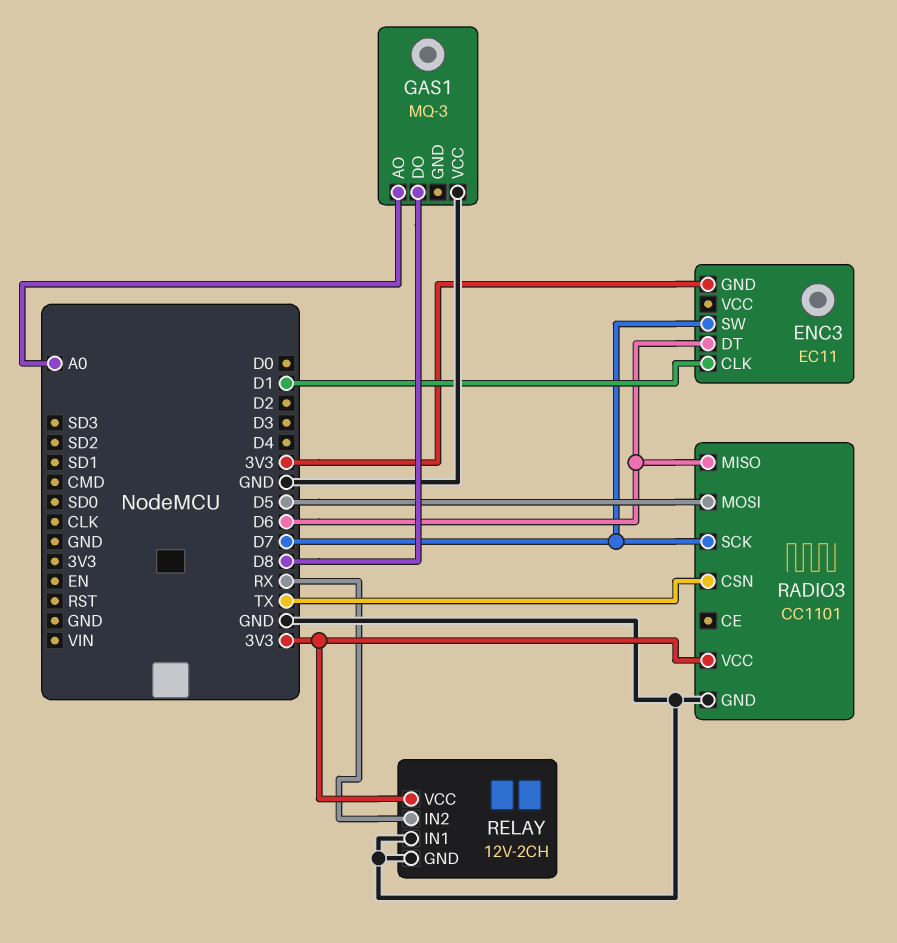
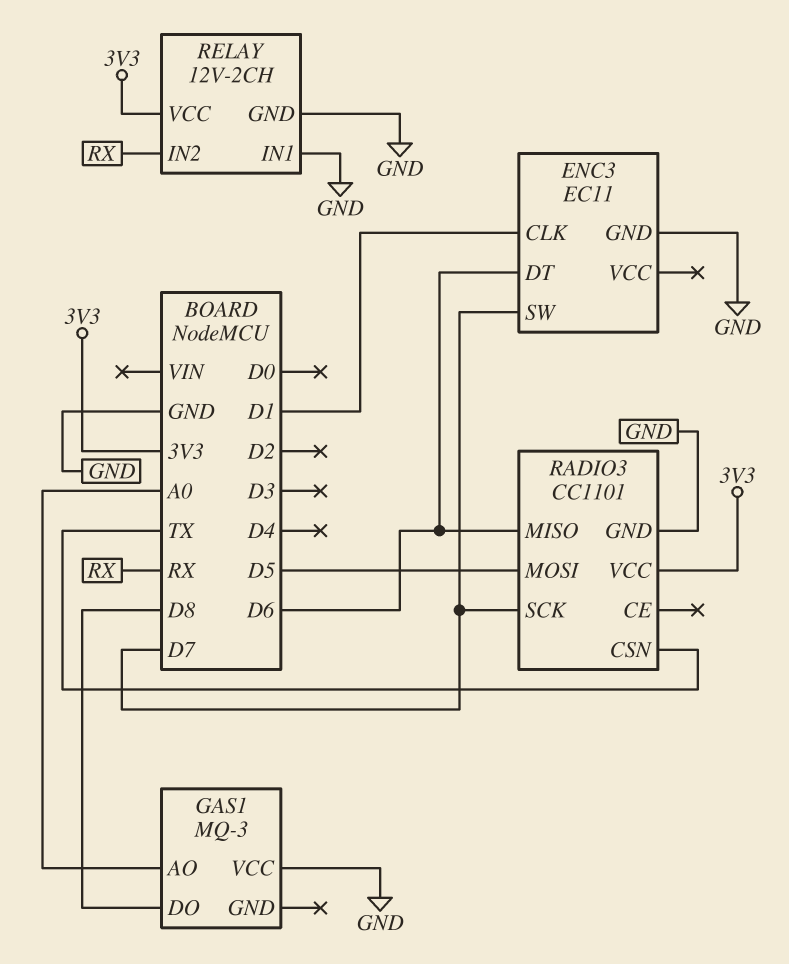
ENC3 pin GND: 3V3 -> GND

